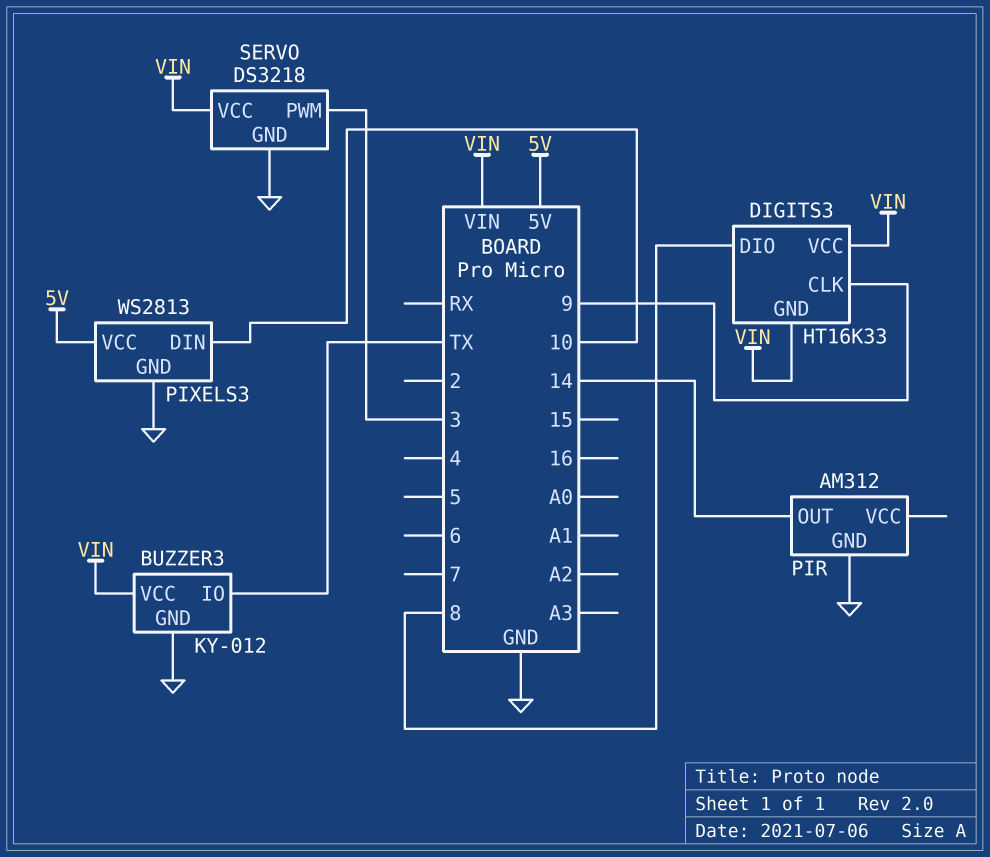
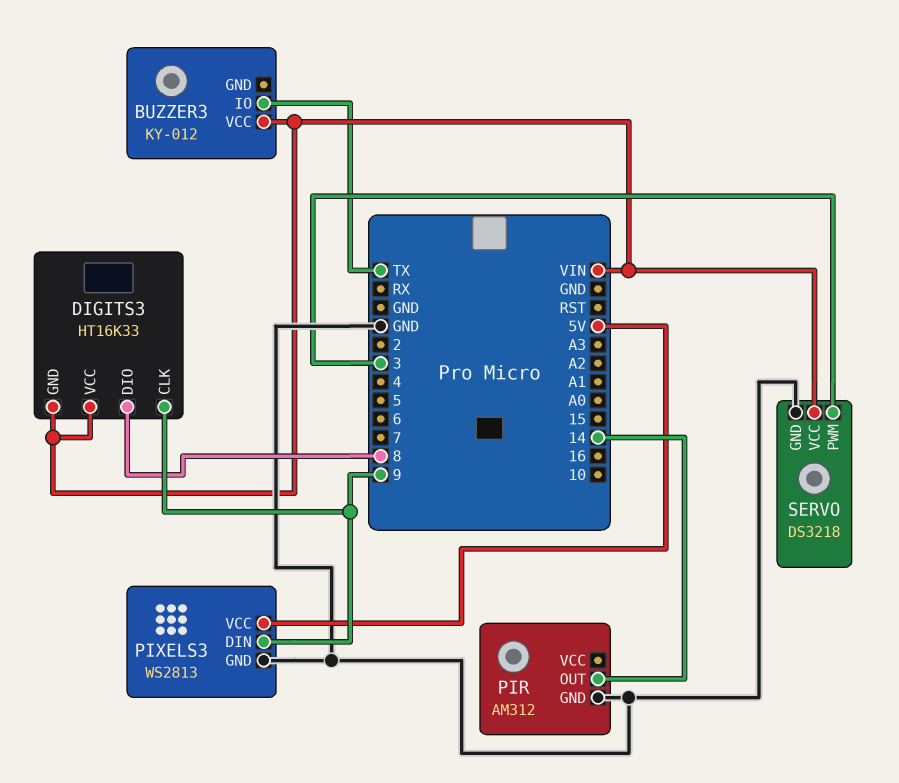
BUZZER3 pin GND: GND -> none
PIXELS3 pin DIN: 10 -> 9

